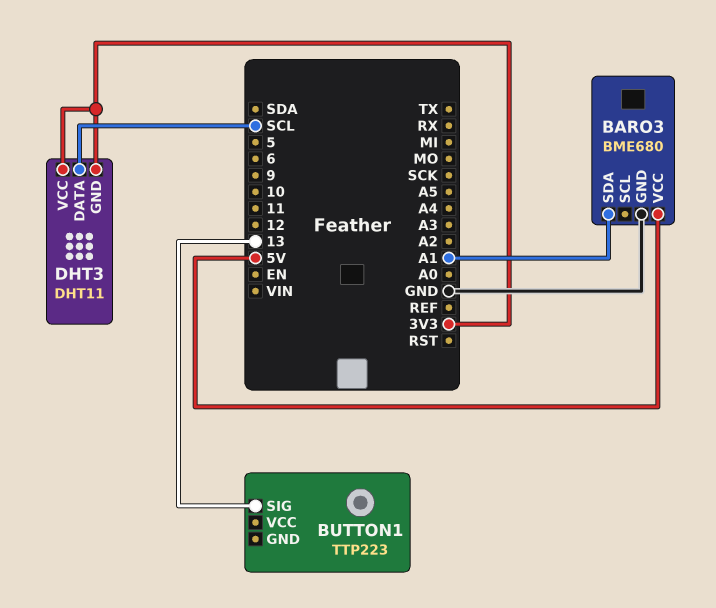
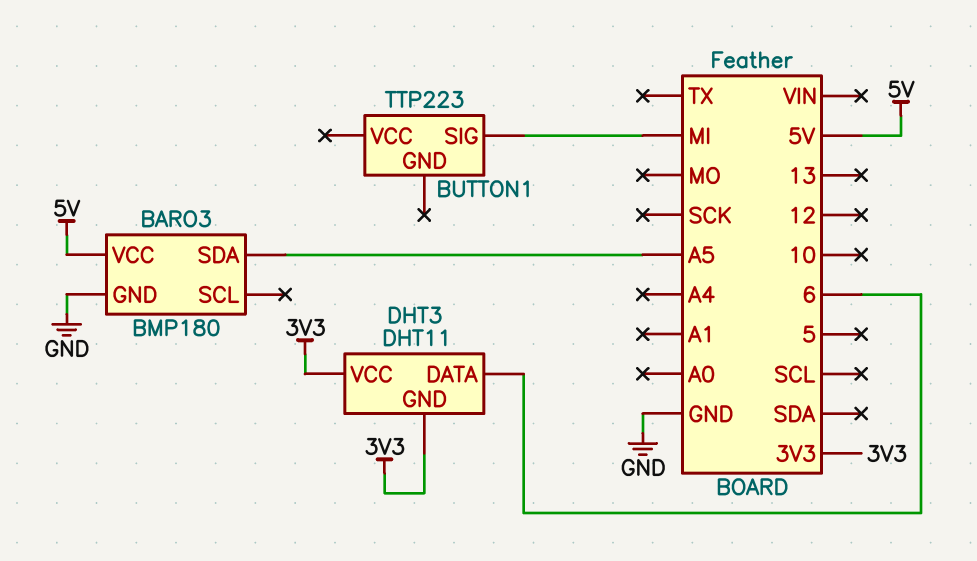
BARO3: BME680 -> BMP180
BARO3 pin SDA: A1 -> A5
BUTTON1 pin SIG: 13 -> MI
DHT3 pin DATA: SCL -> 6

